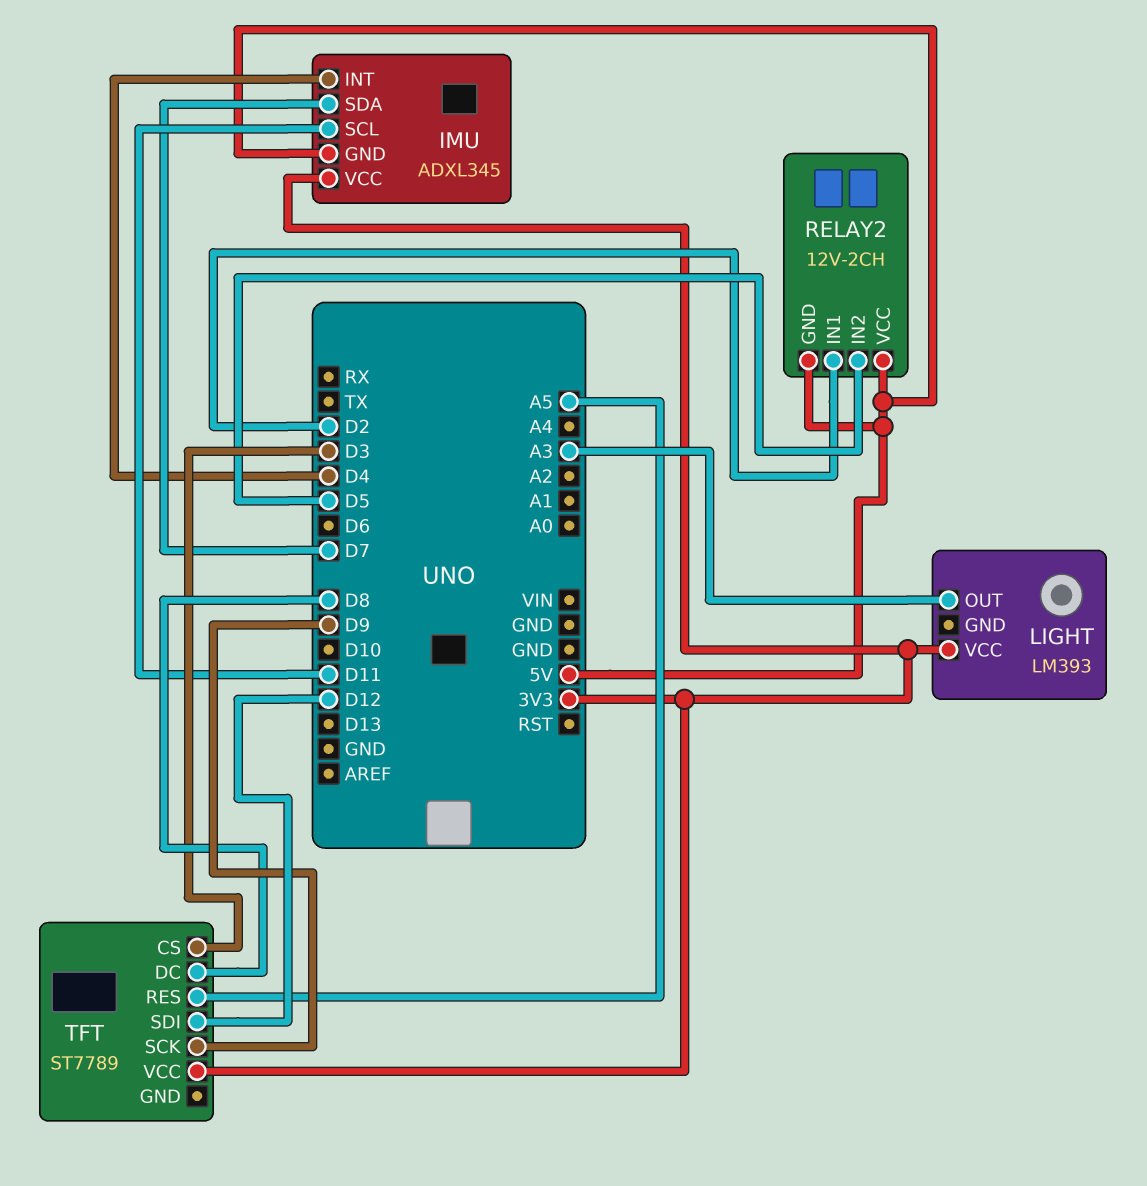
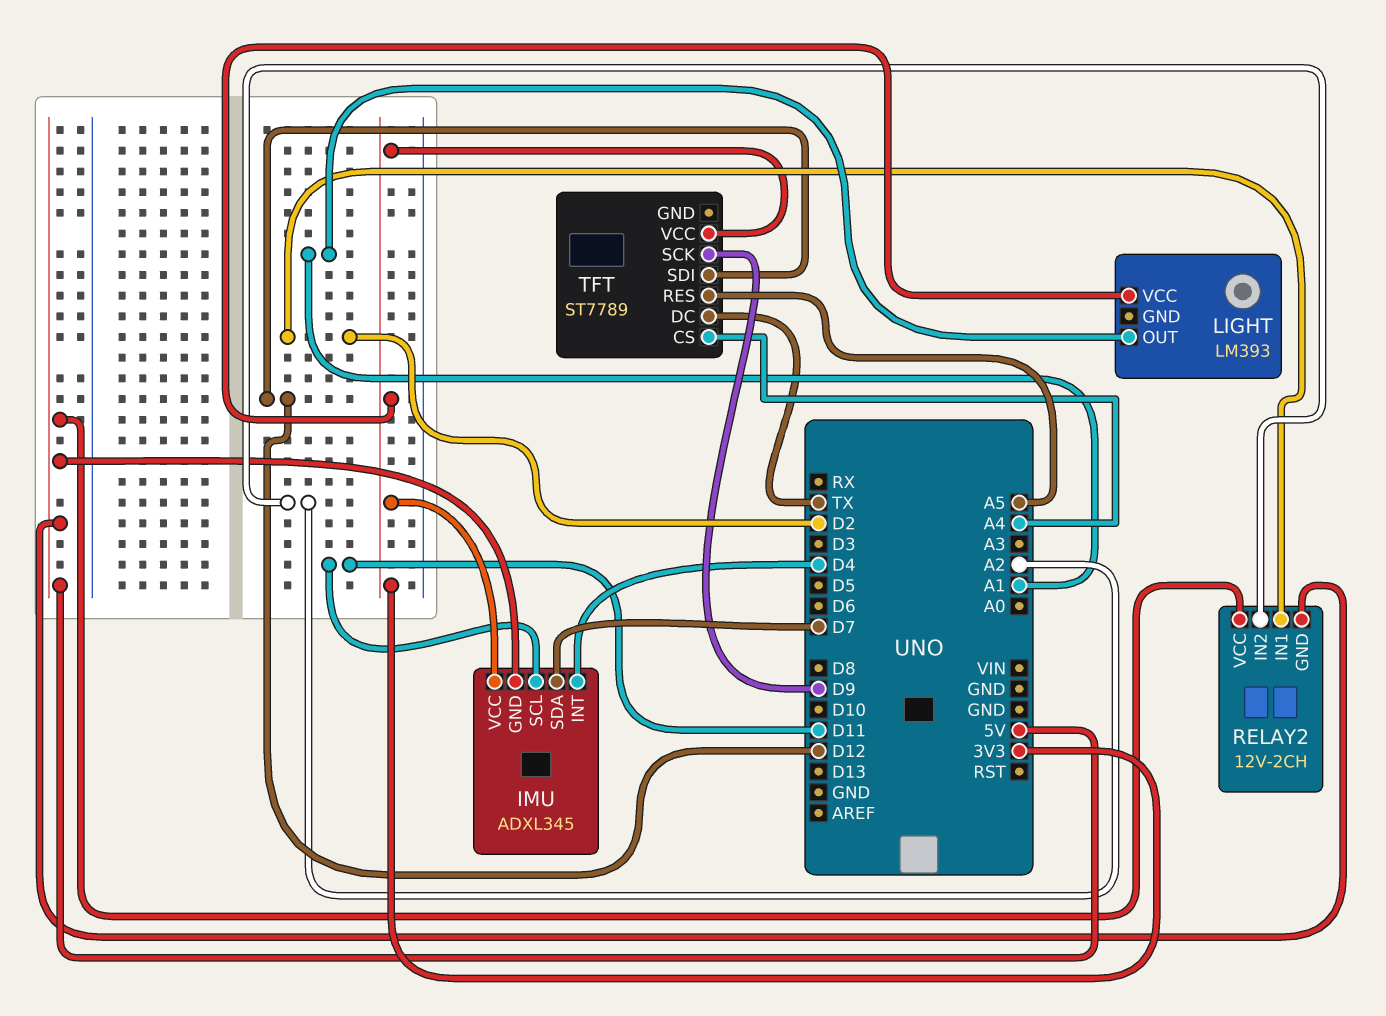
LIGHT pin OUT: A3 -> A1
RELAY2 pin IN2: D5 -> A2
TFT pin CS: D3 -> A4
TFT pin DC: D8 -> TX

